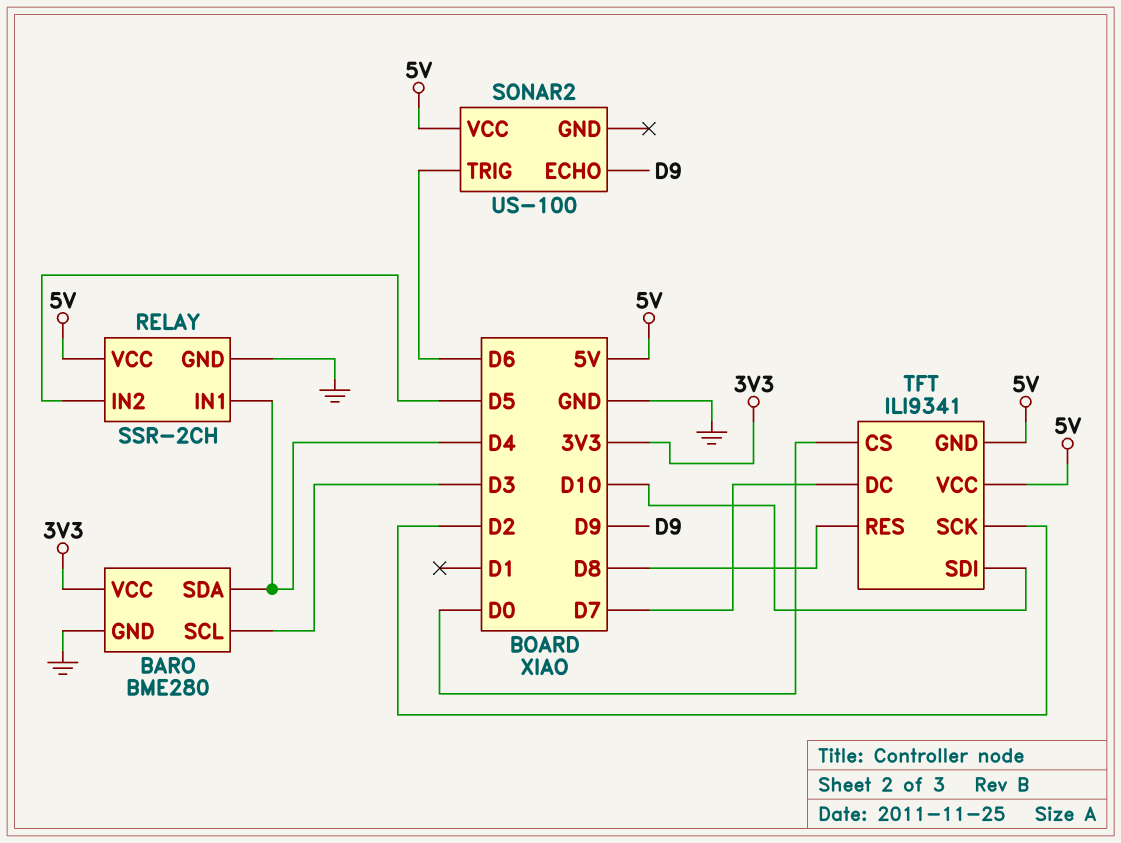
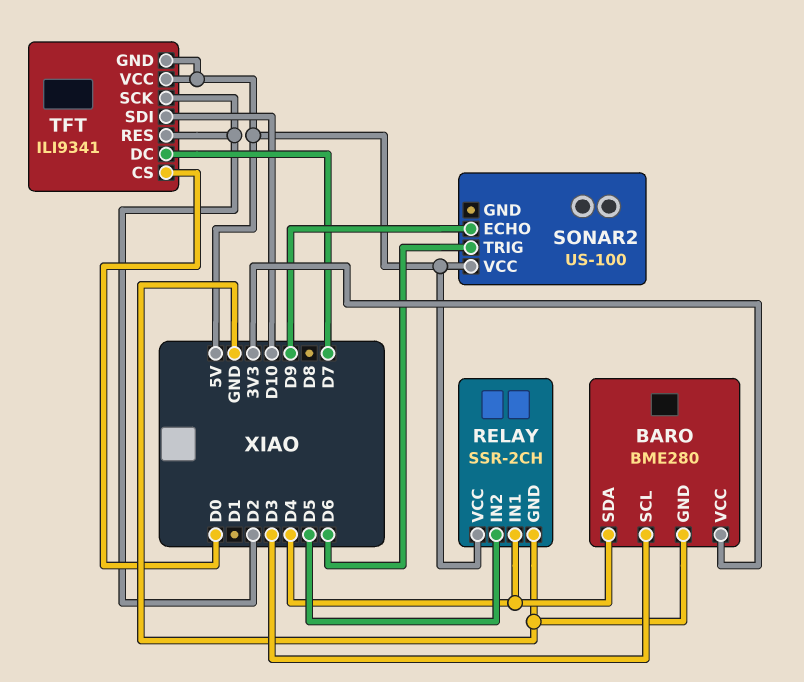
TFT pin RES: D8 -> D2

